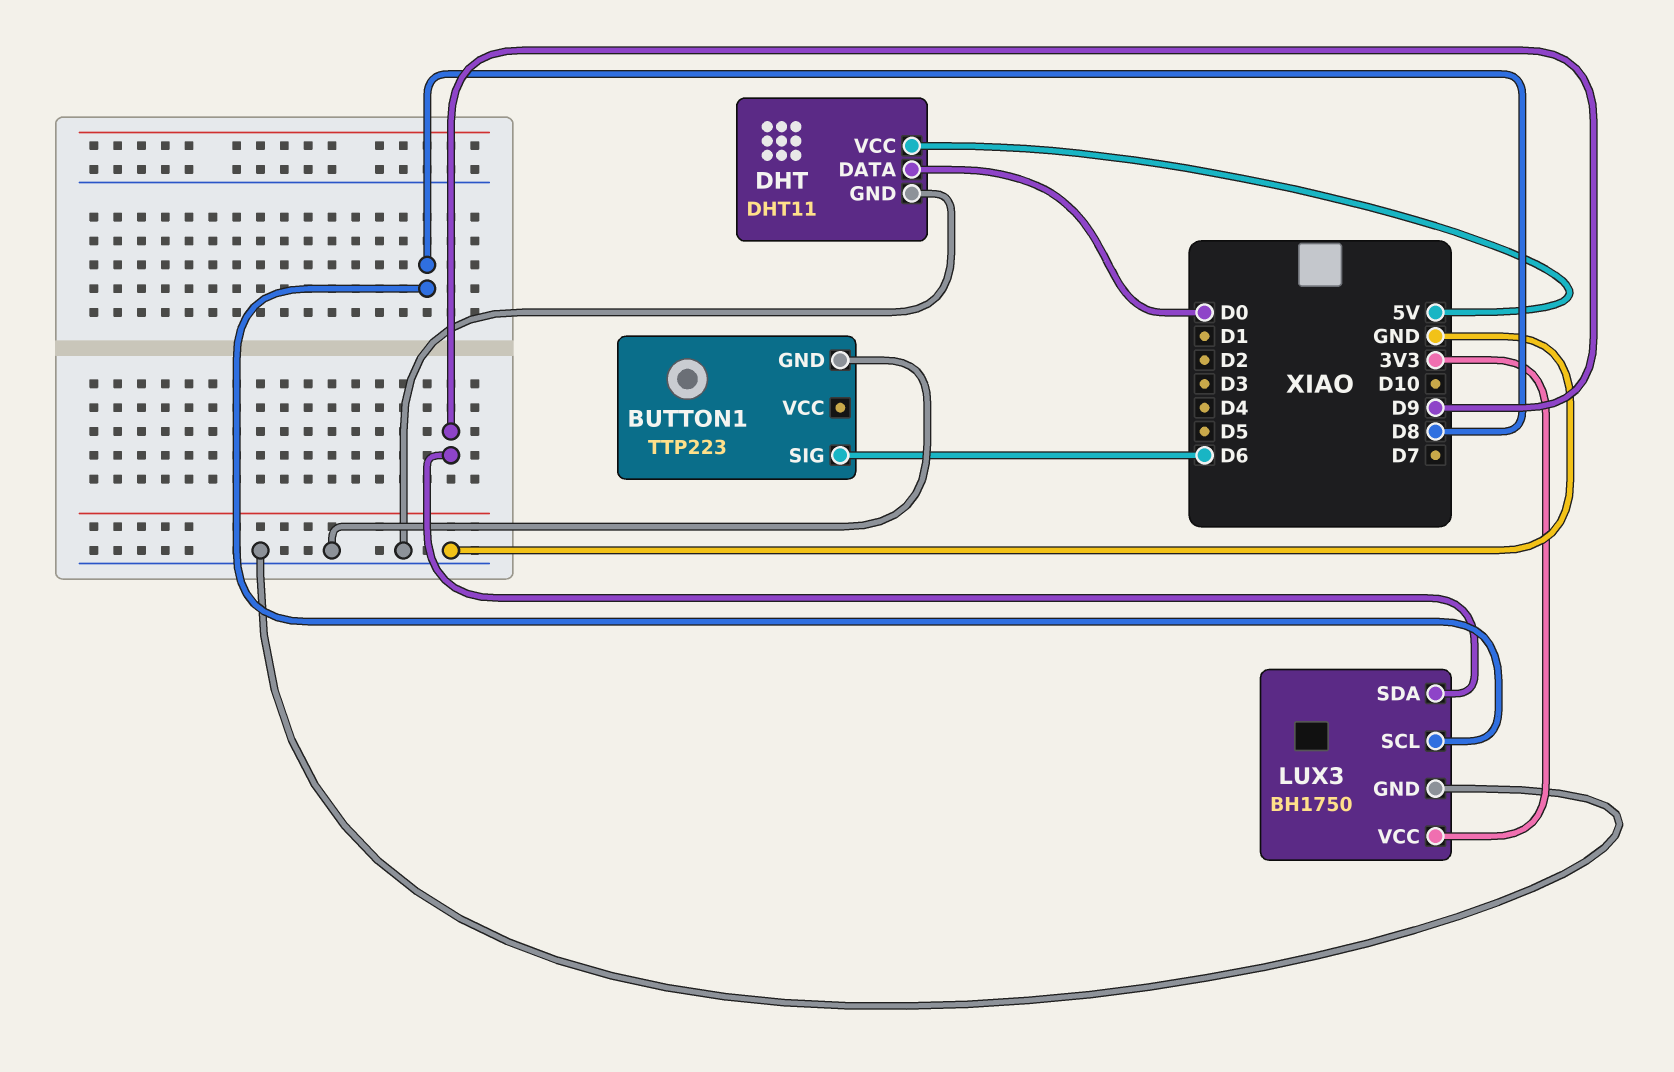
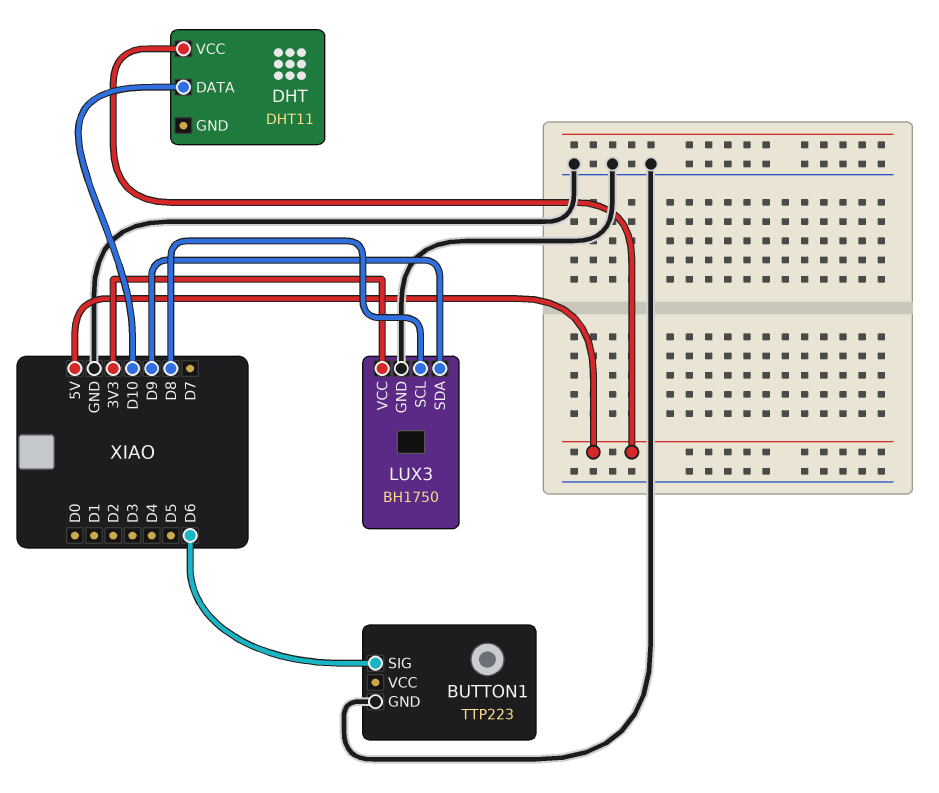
DHT pin DATA: D0 -> D10
DHT pin GND: GND -> none

